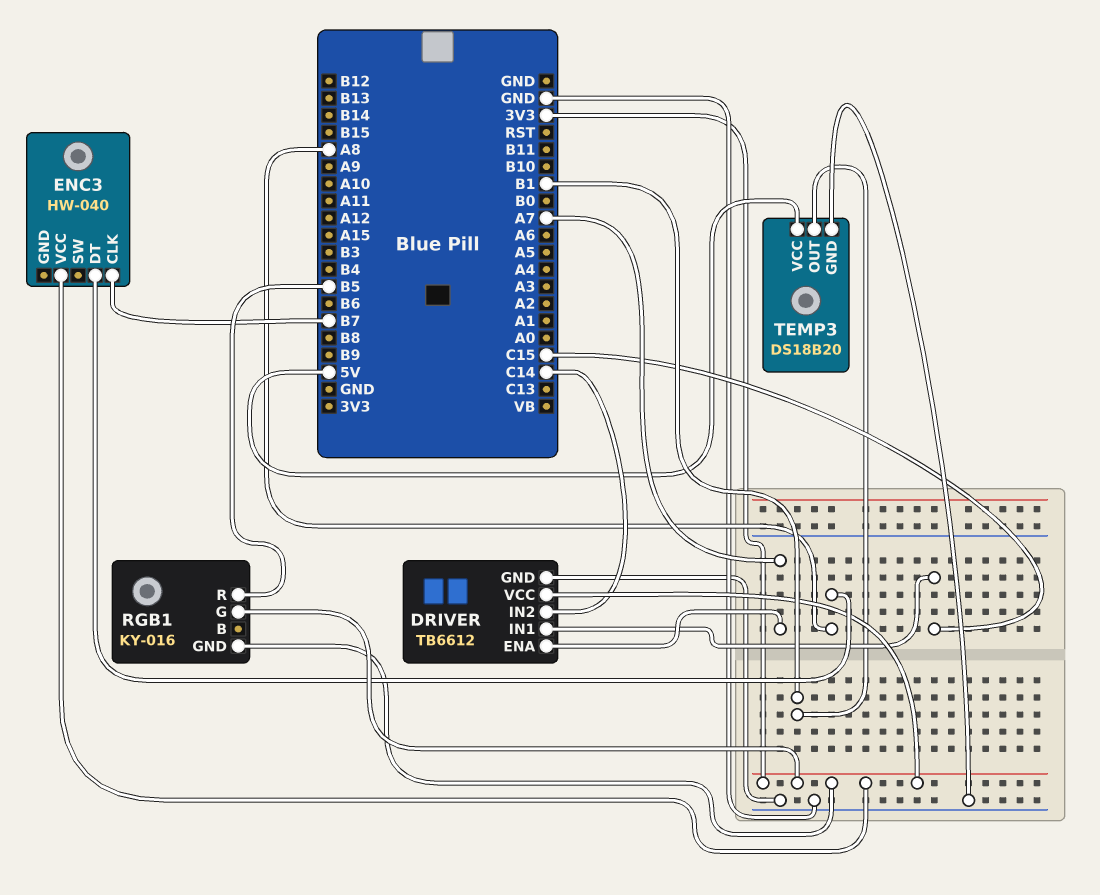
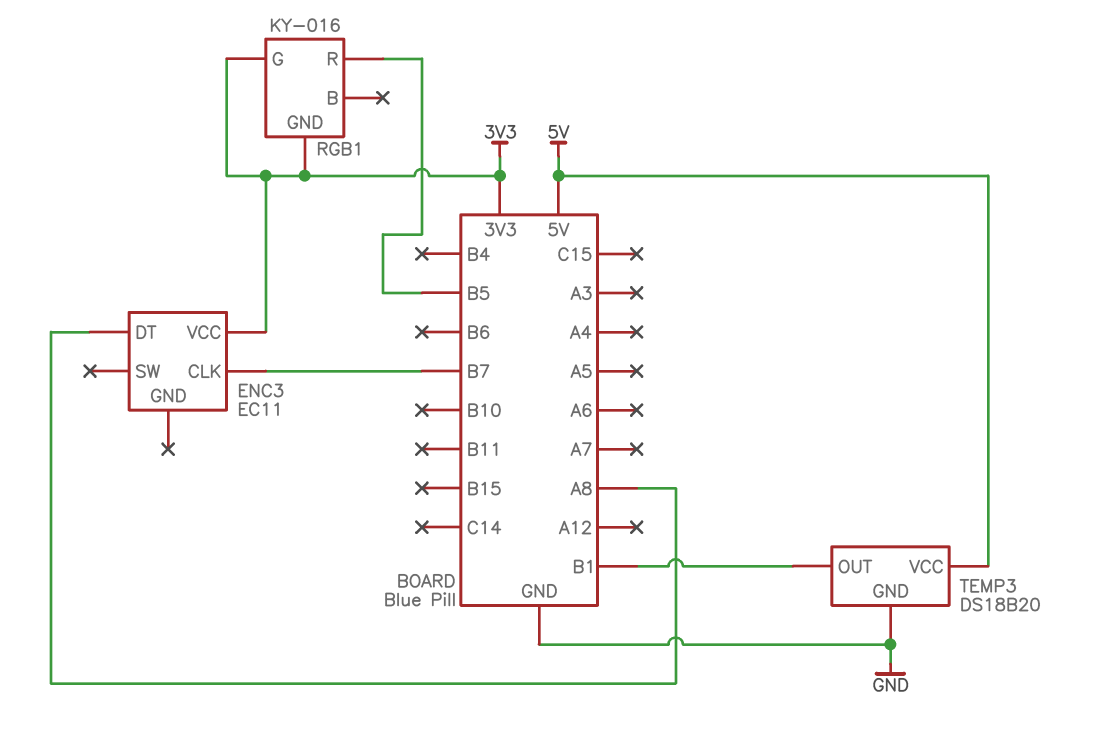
DRIVER: TB6612 -> none
DRIVER pin ENA: A7 -> none
DRIVER pin GND: GND -> none
DRIVER pin IN1: C15 -> none
DRIVER pin IN2: C14 -> none
DRIVER pin VCC: 3V3 -> none
ENC3: HW-040 -> EC11

